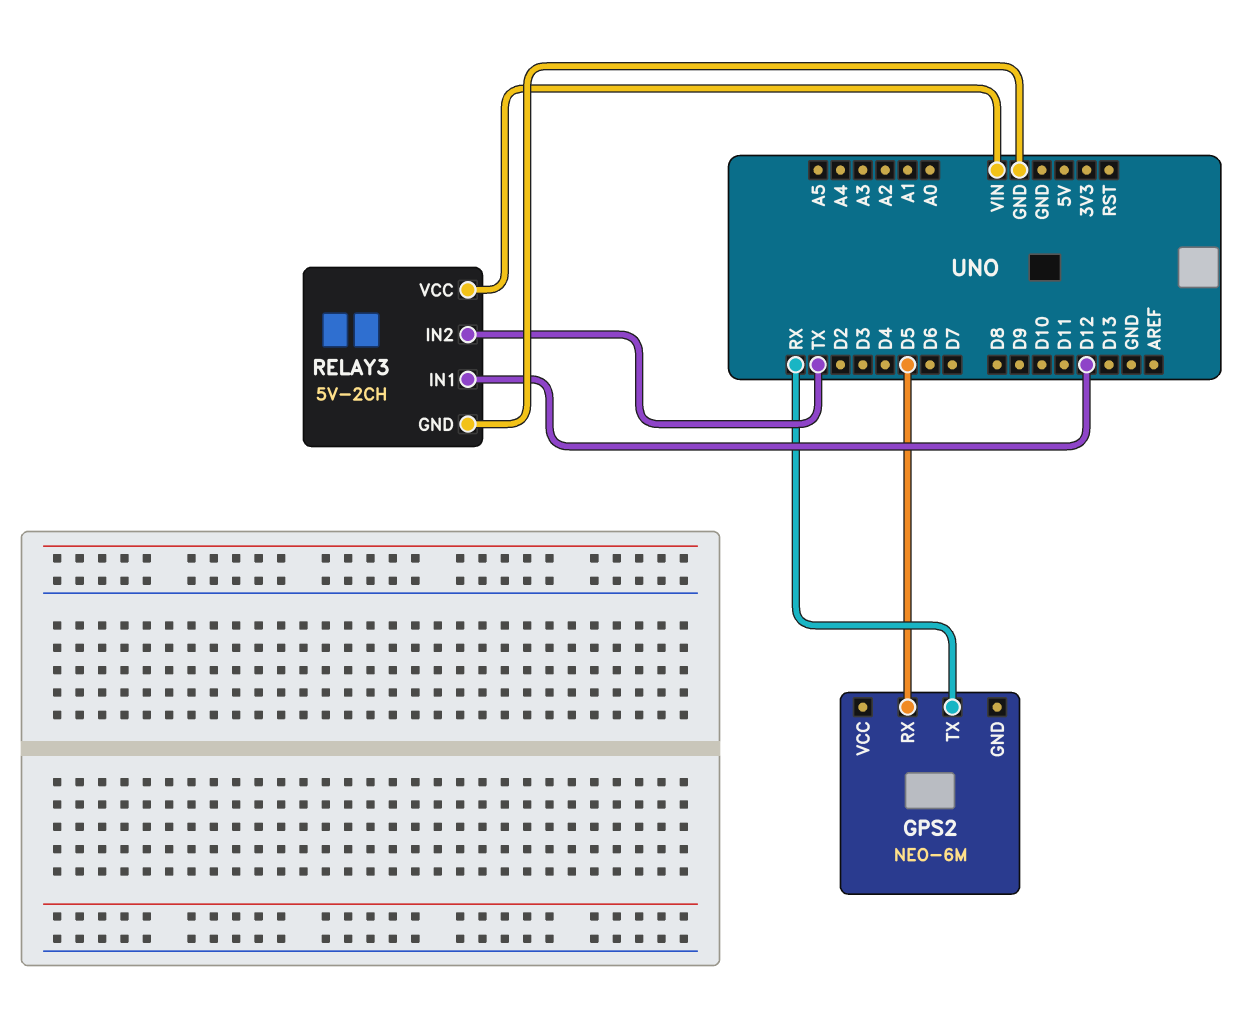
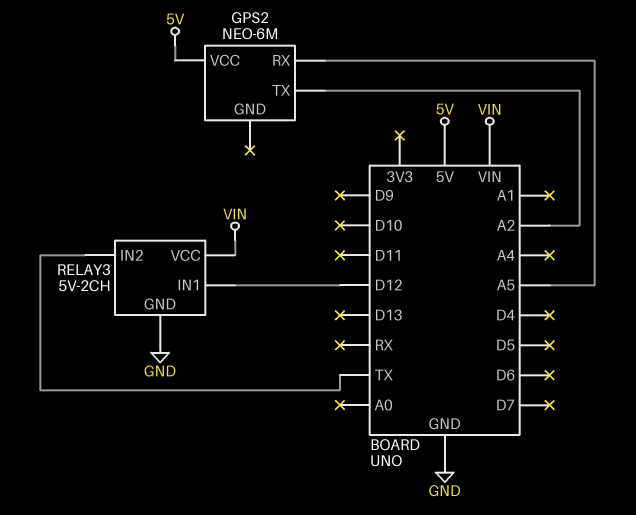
GPS2 pin RX: D5 -> A5
GPS2 pin TX: RX -> A2
GPS2 pin VCC: none -> 5V

